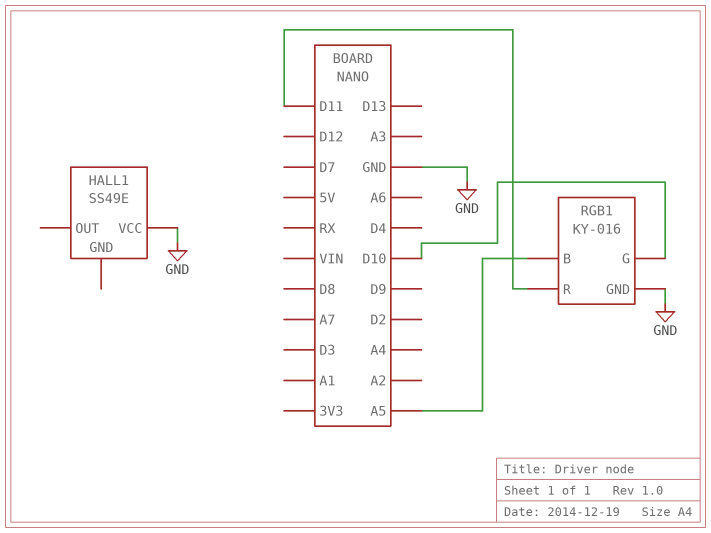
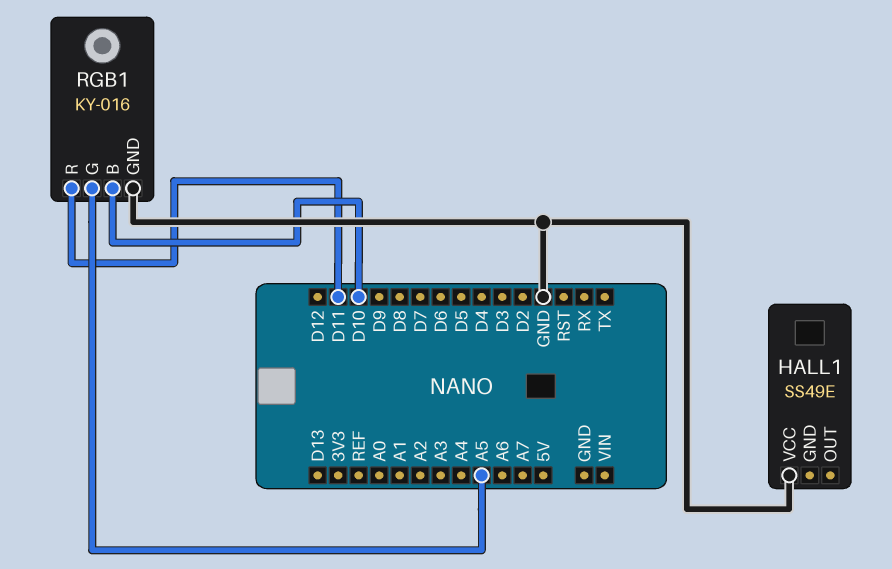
RGB1 pin B: A5 -> D10
RGB1 pin G: D10 -> A5

